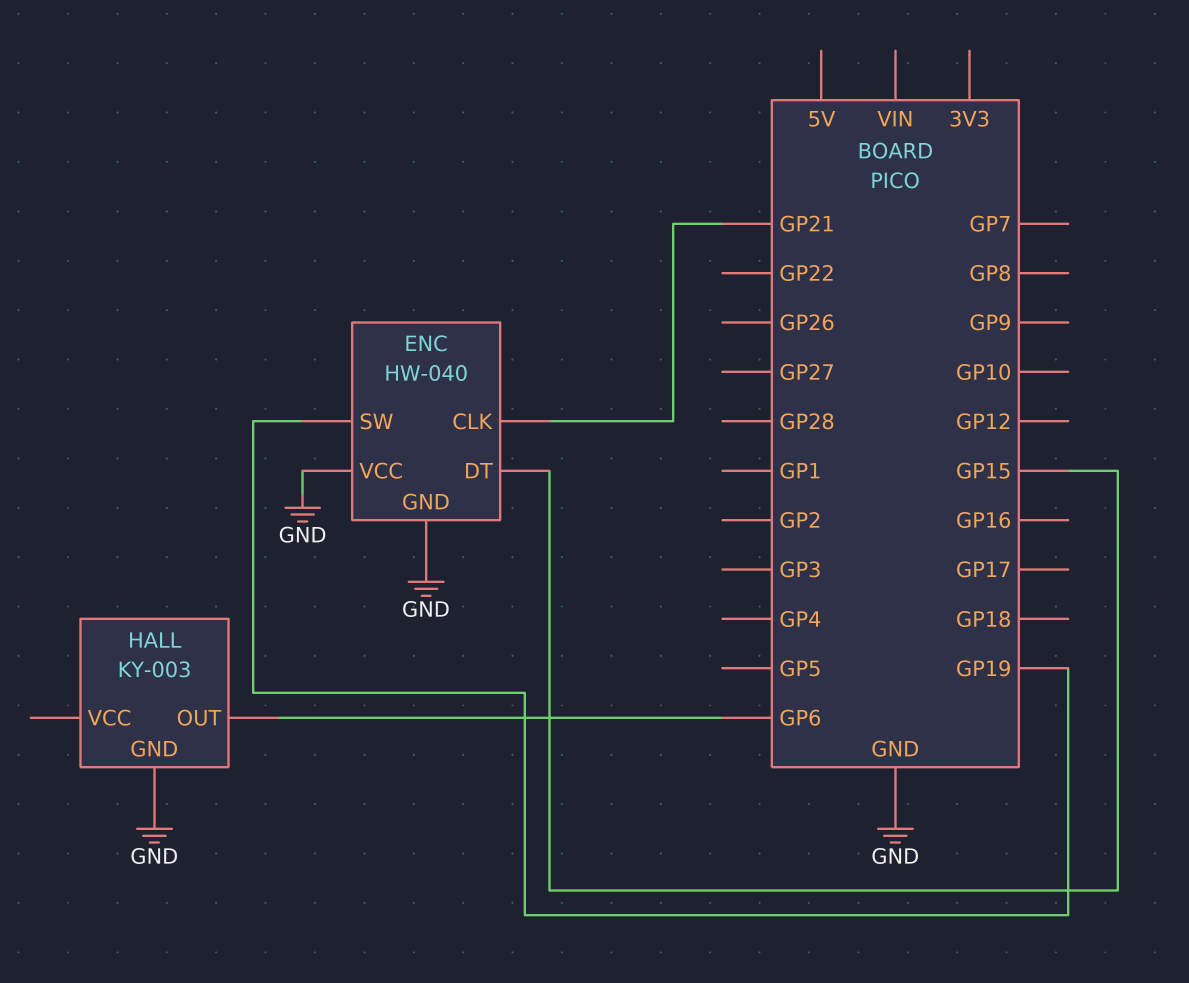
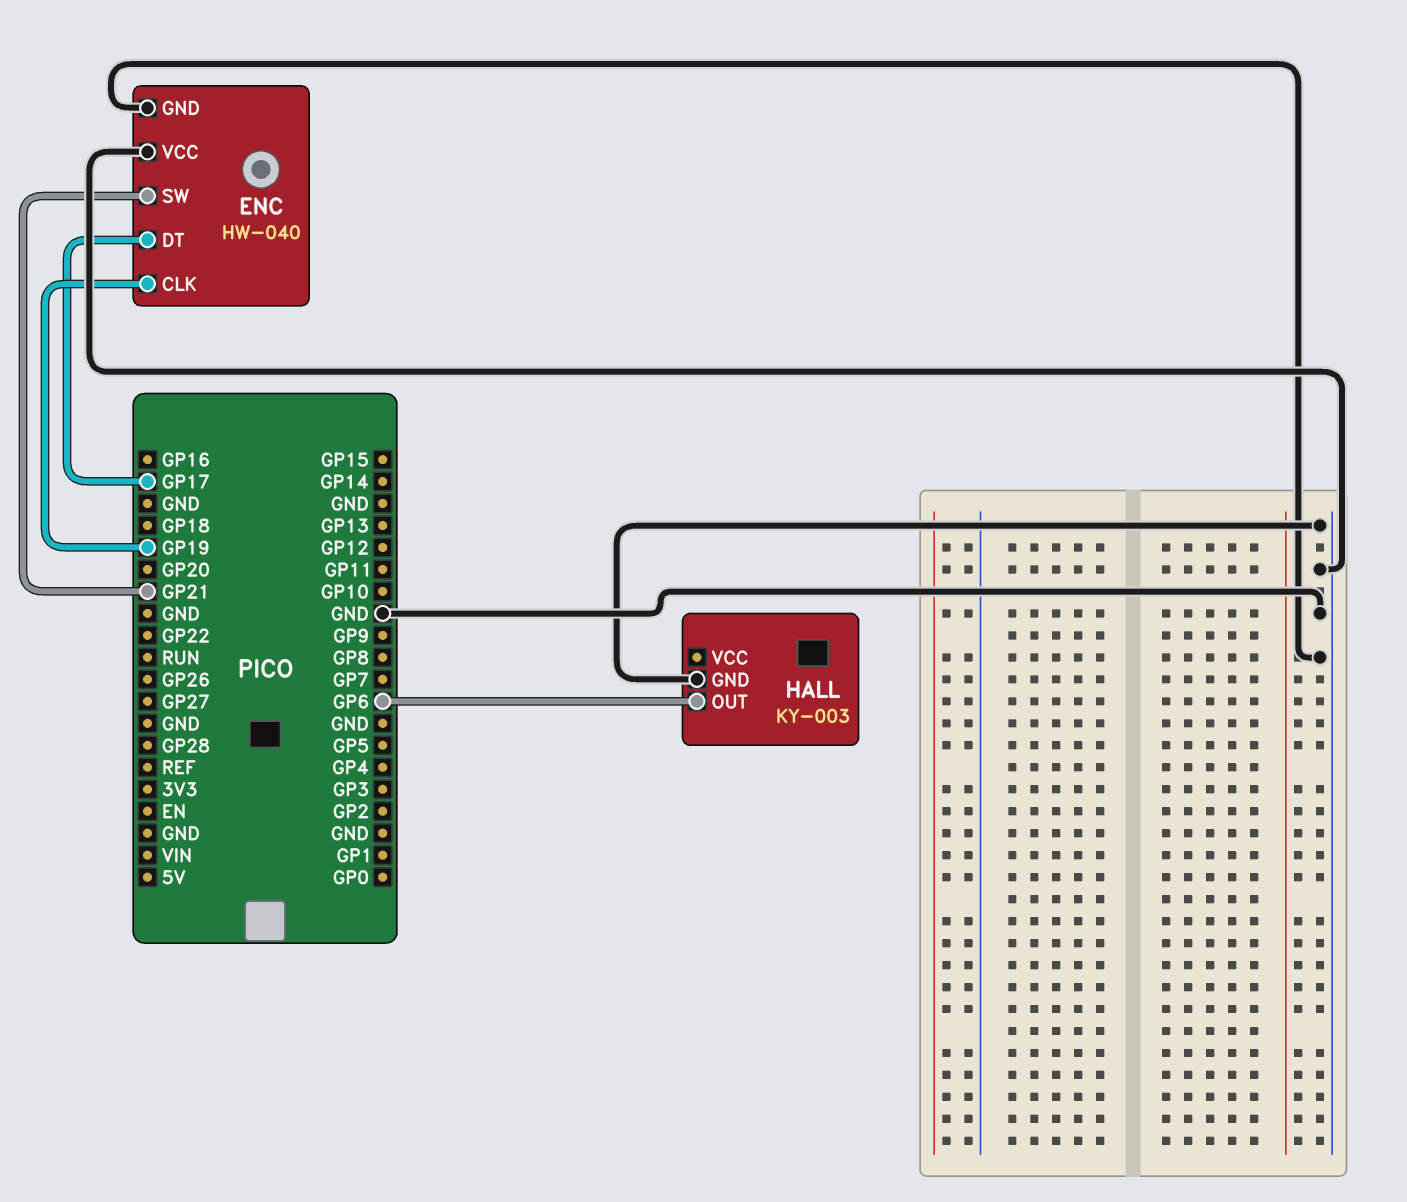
ENC pin CLK: GP21 -> GP19
ENC pin DT: GP15 -> GP17
ENC pin SW: GP19 -> GP21

